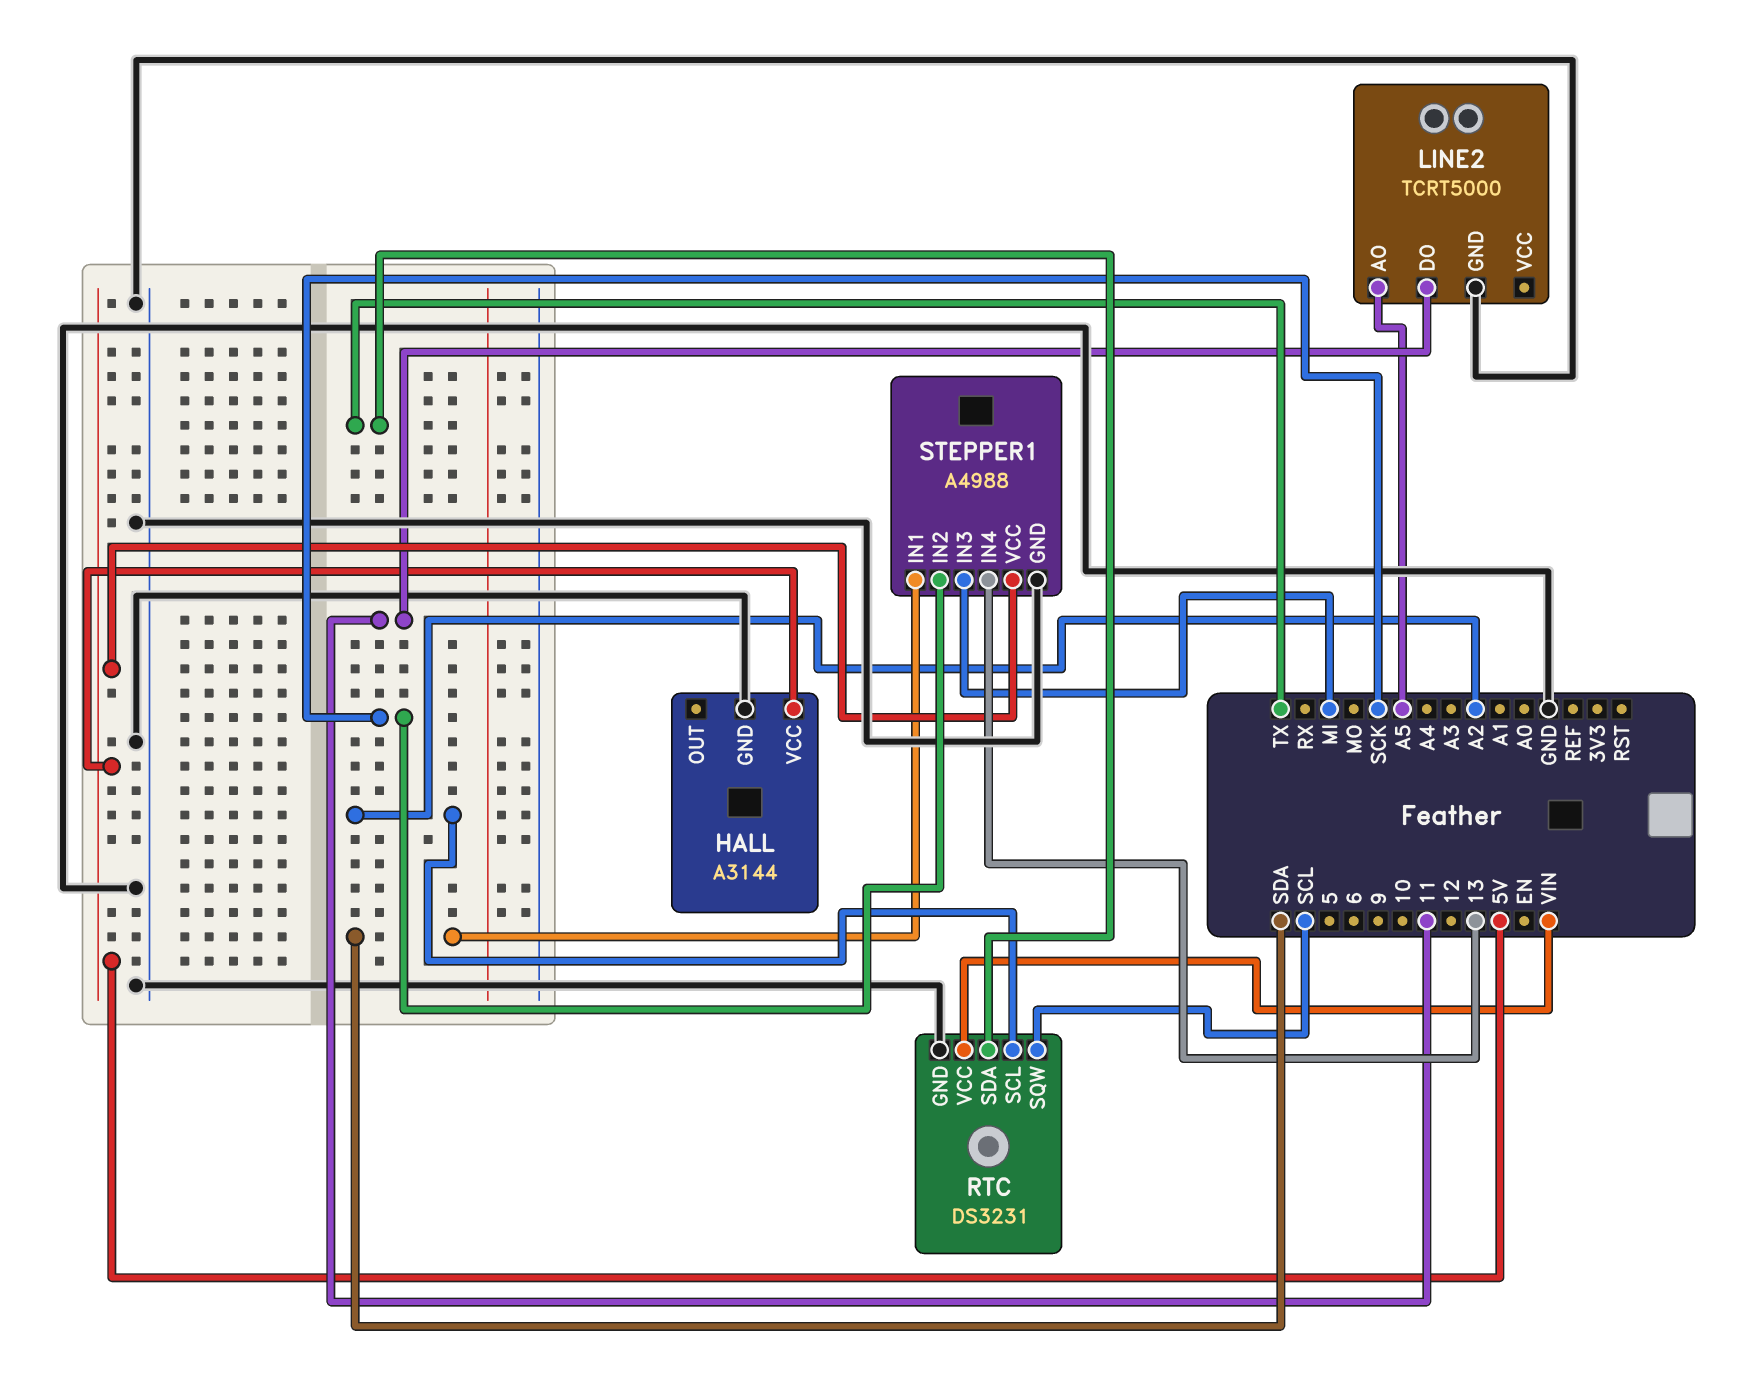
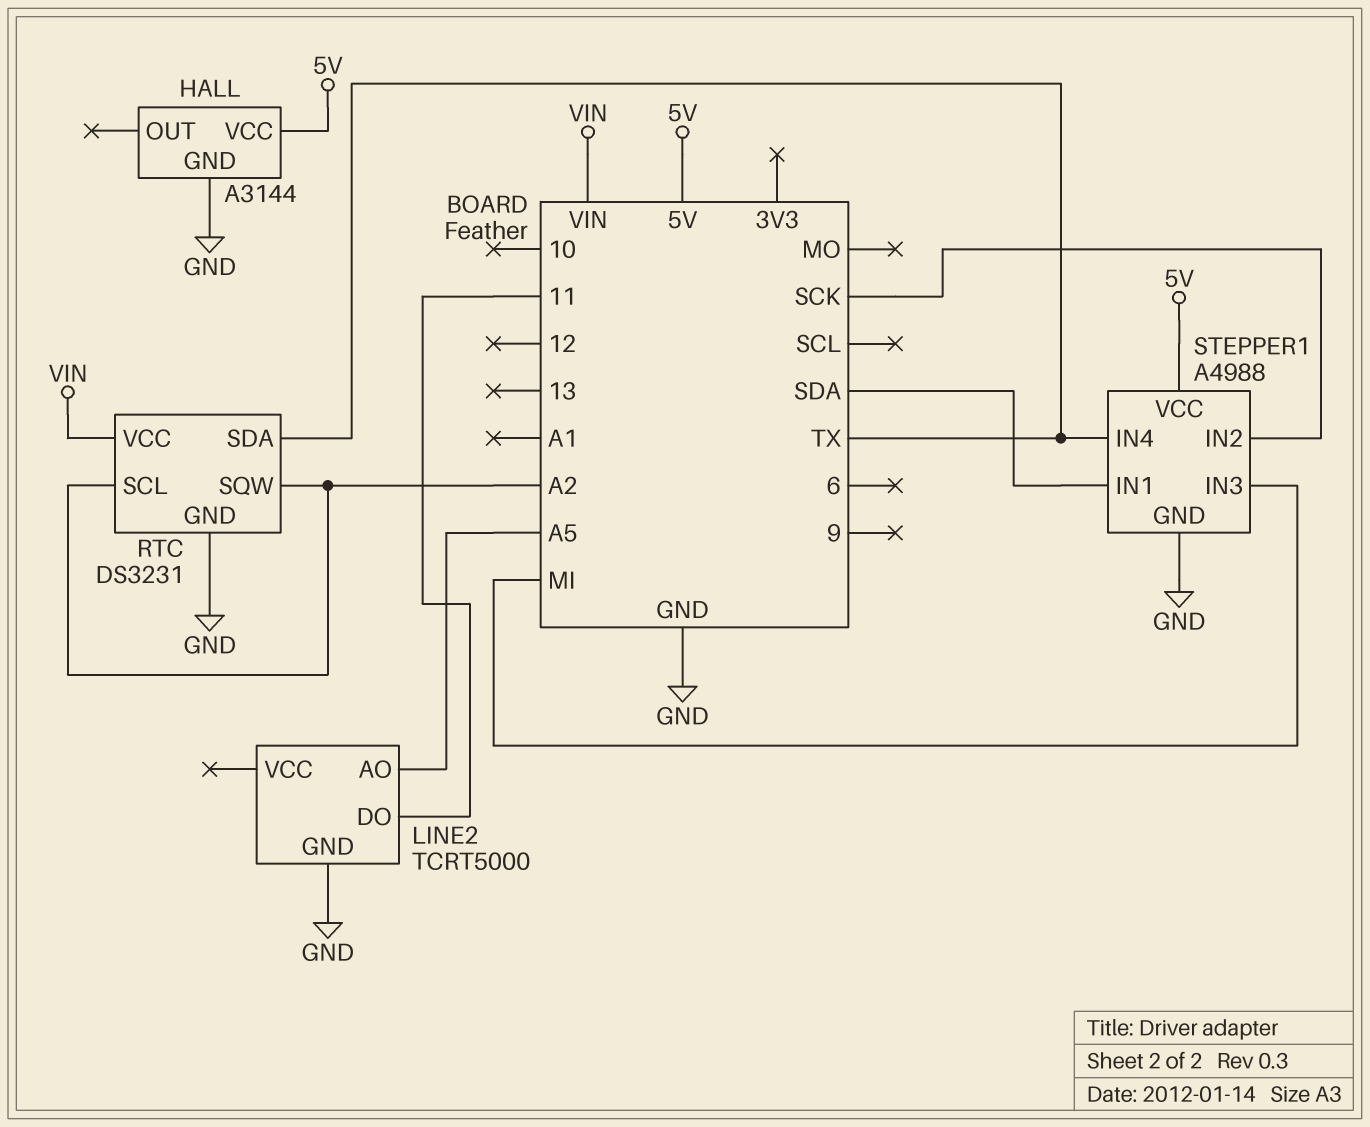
RTC pin SQW: SCL -> A2
STEPPER1 pin IN4: 13 -> TX

